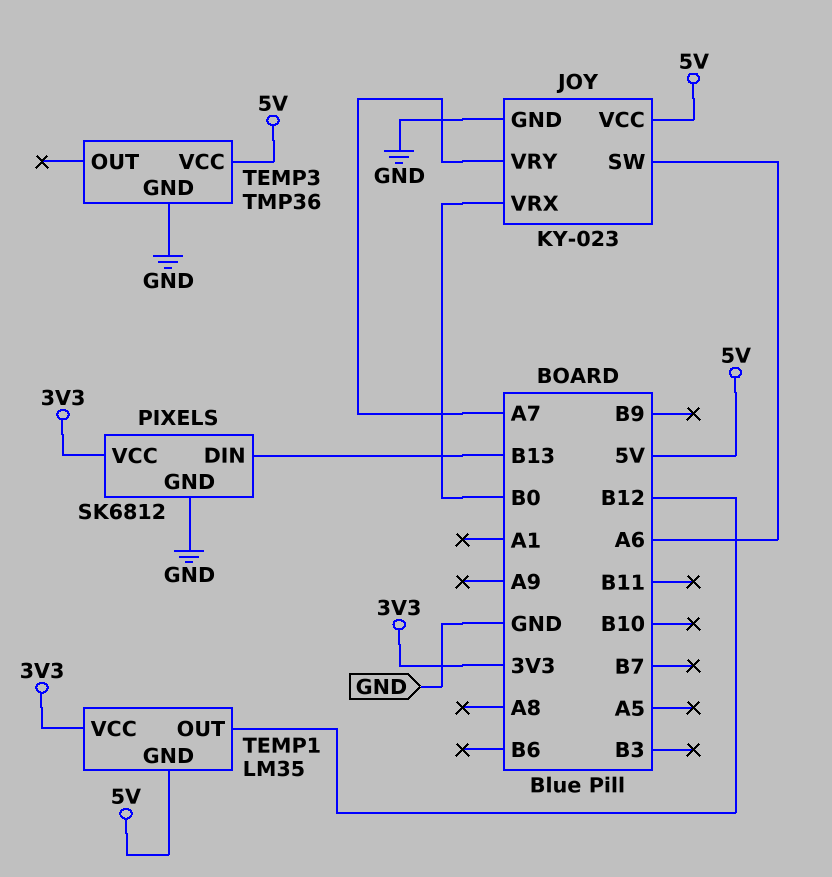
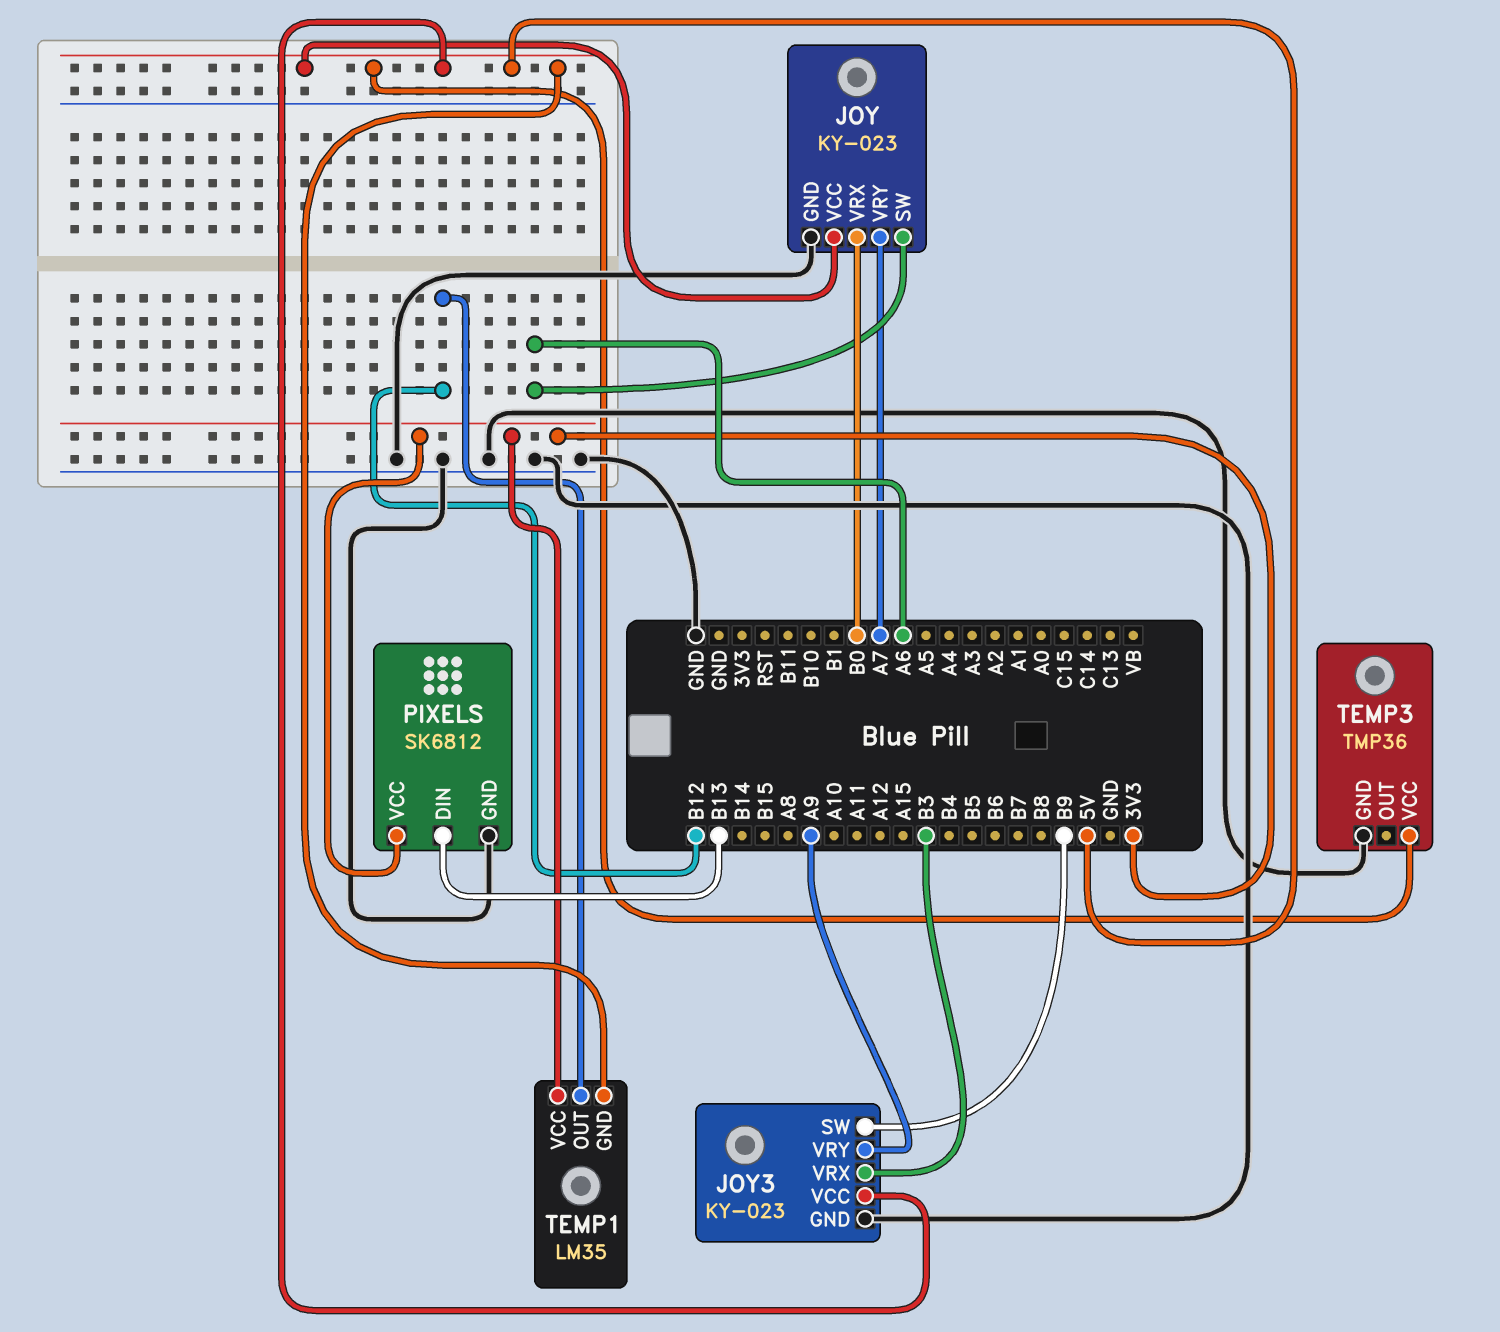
JOY3: none -> KY-023
JOY3 pin GND: none -> GND
JOY3 pin SW: none -> B9
JOY3 pin VCC: none -> 5V
JOY3 pin VRX: none -> B3
JOY3 pin VRY: none -> A9

